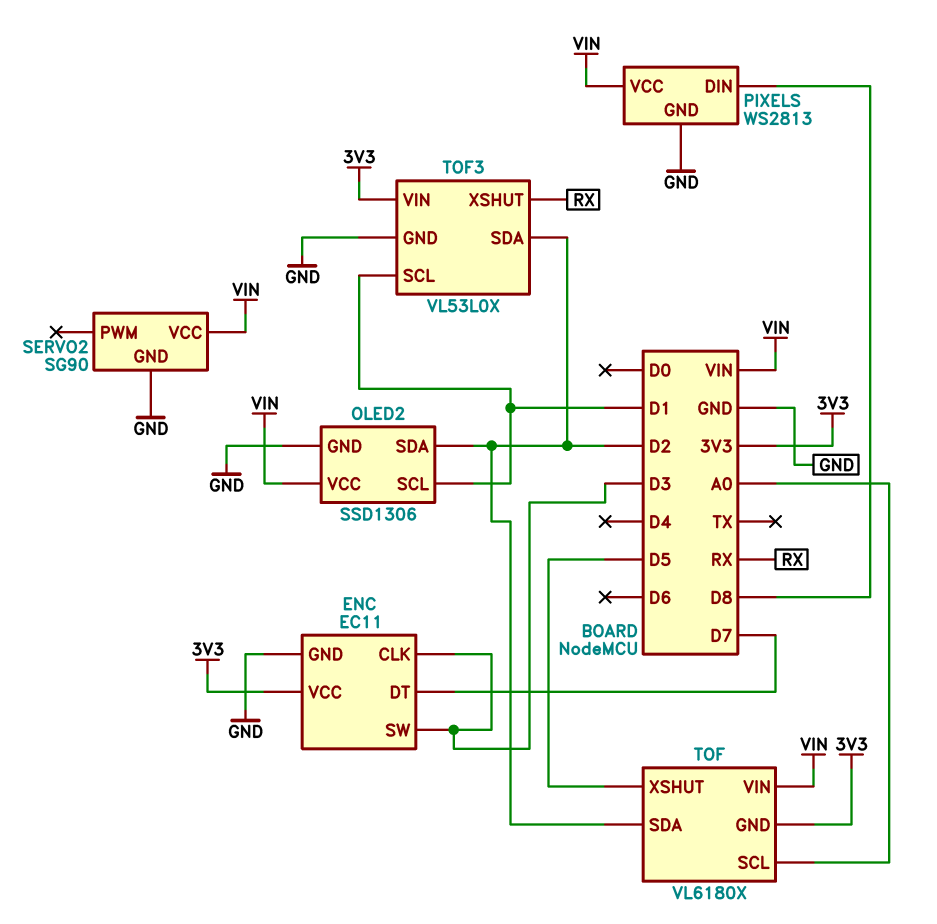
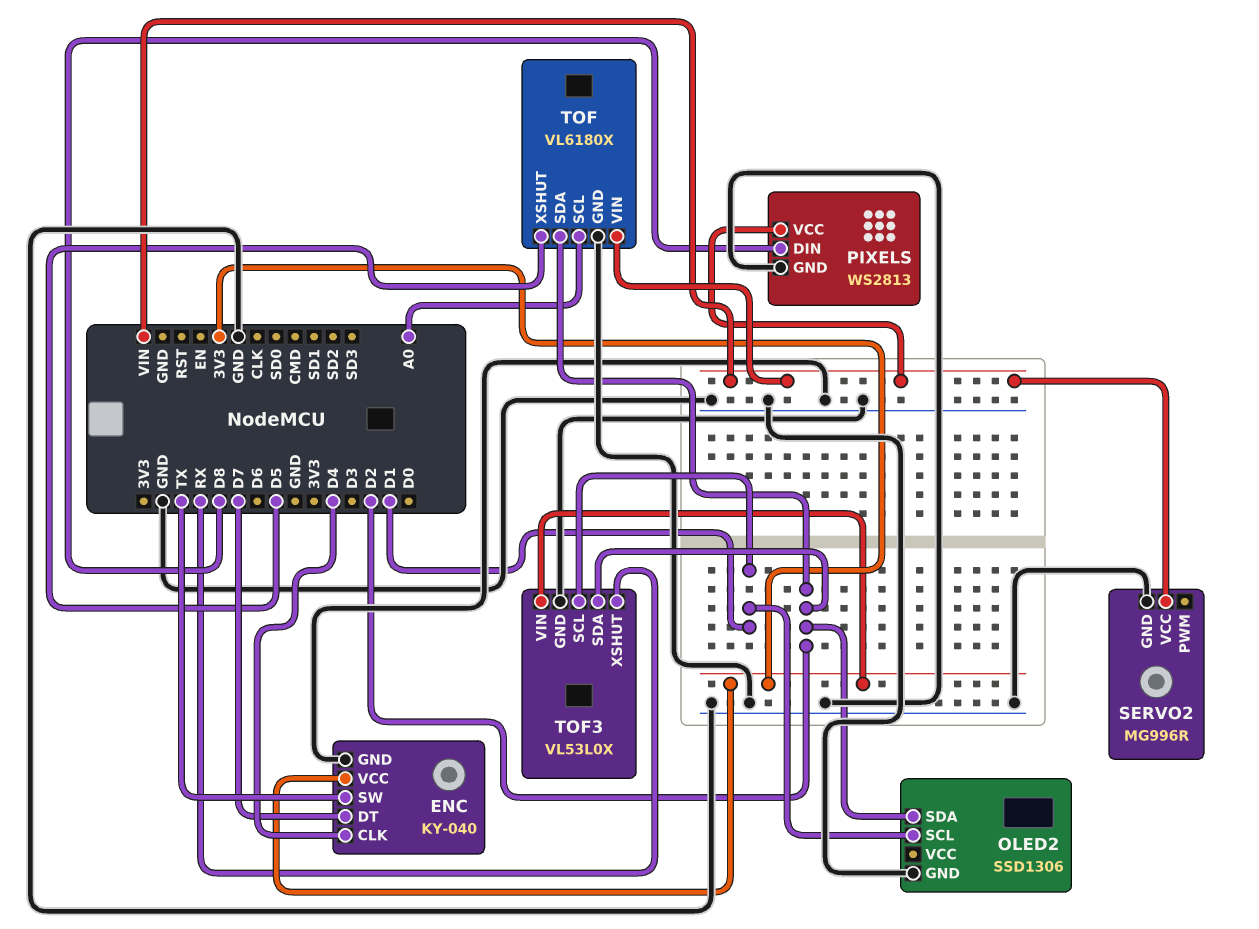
ENC: EC11 -> KY-040
ENC pin CLK: D3 -> D4
ENC pin SW: D3 -> TX
OLED2 pin VCC: VIN -> none
SERVO2: SG90 -> MG996R
TOF pin GND: 3V3 -> GND

